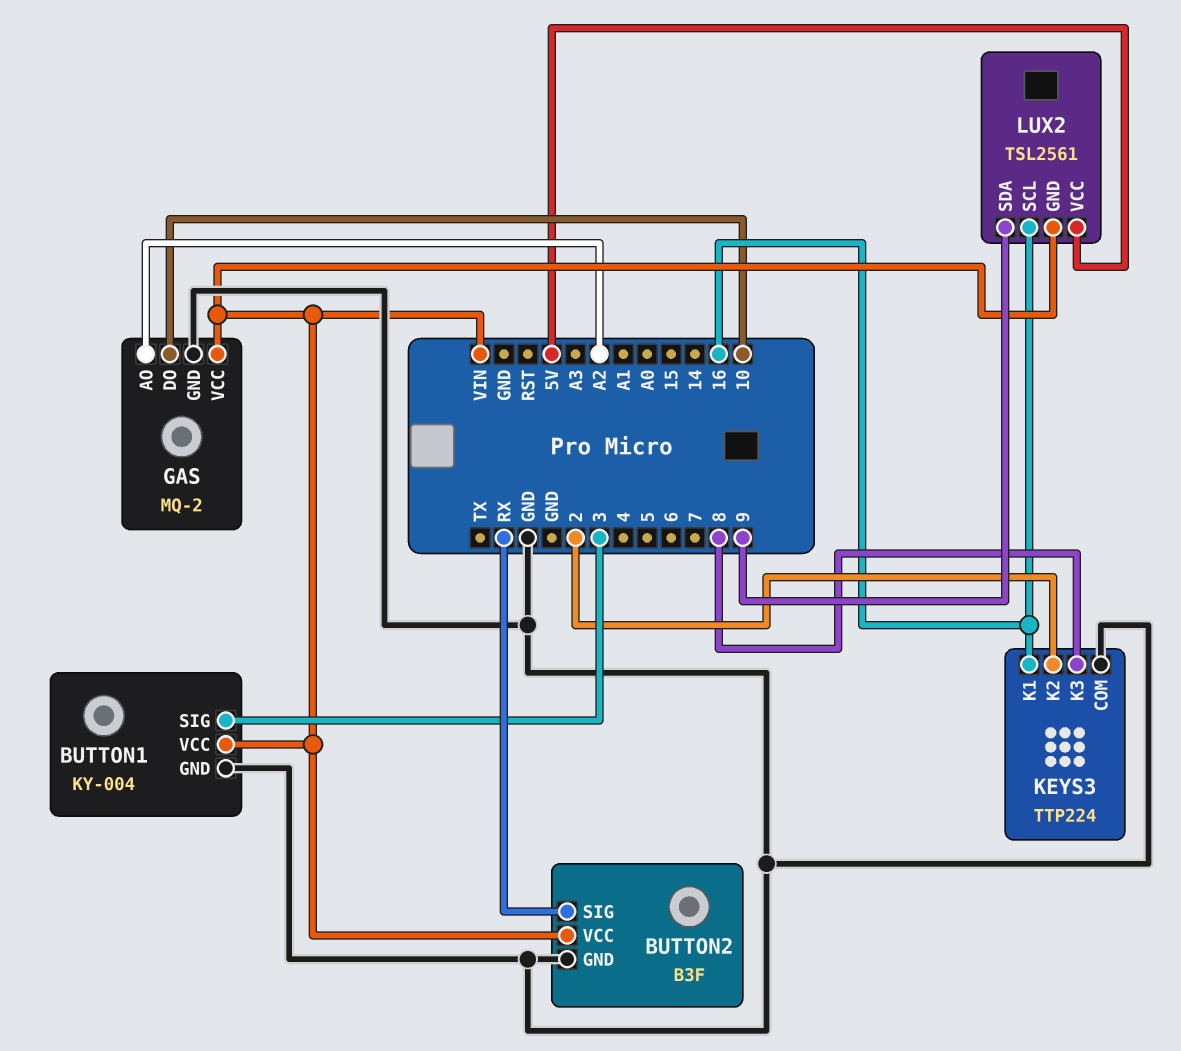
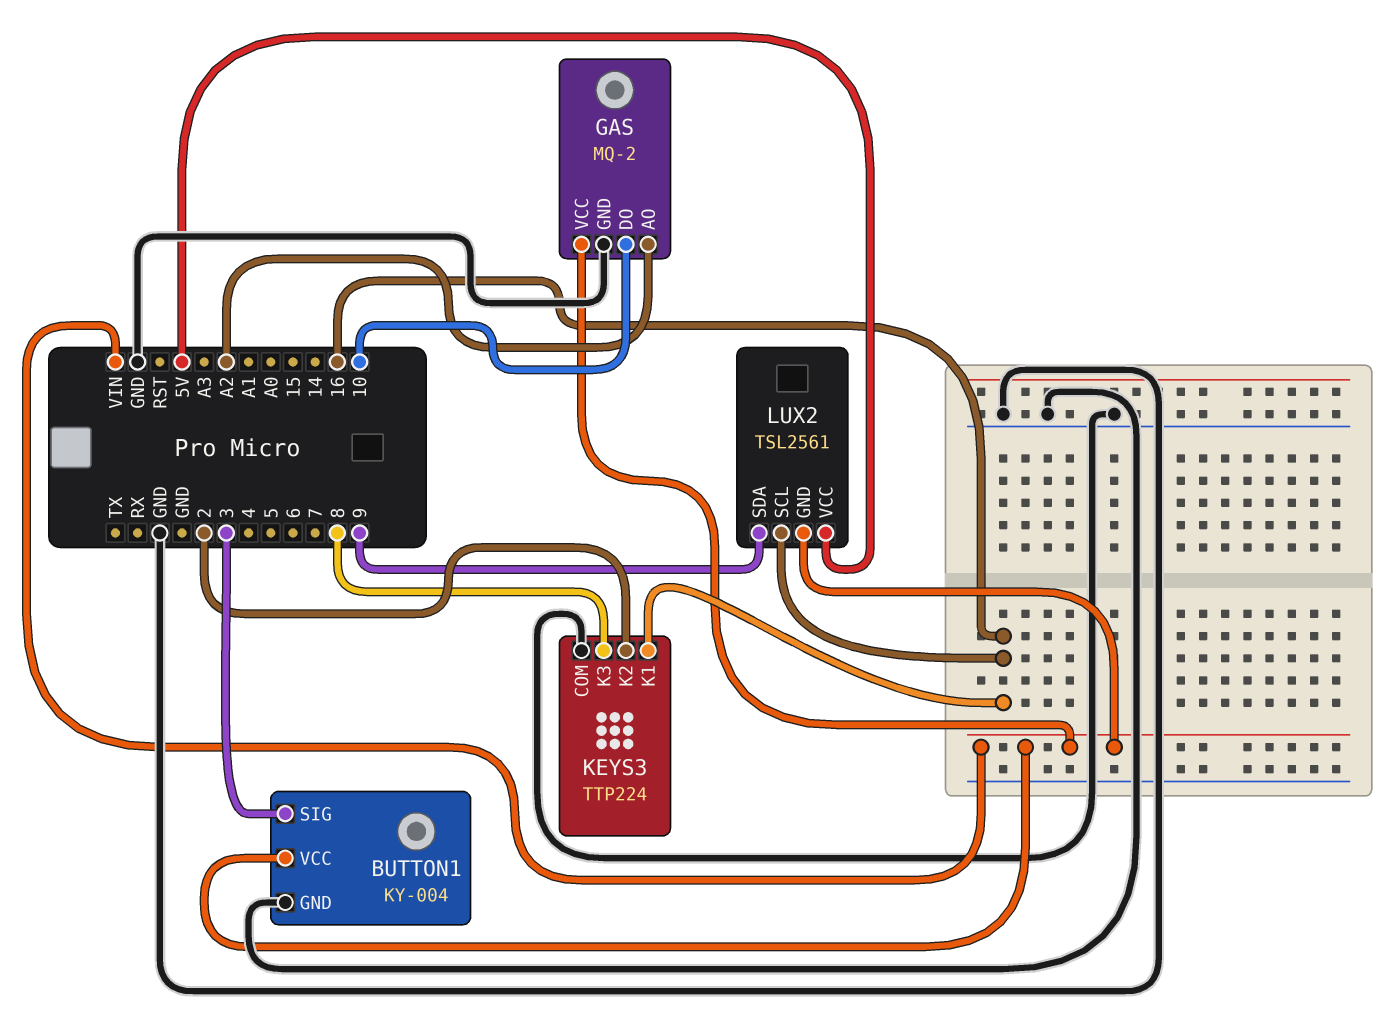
BUTTON2: B3F -> none
BUTTON2 pin GND: GND -> none
BUTTON2 pin SIG: RX -> none
BUTTON2 pin VCC: VIN -> none

